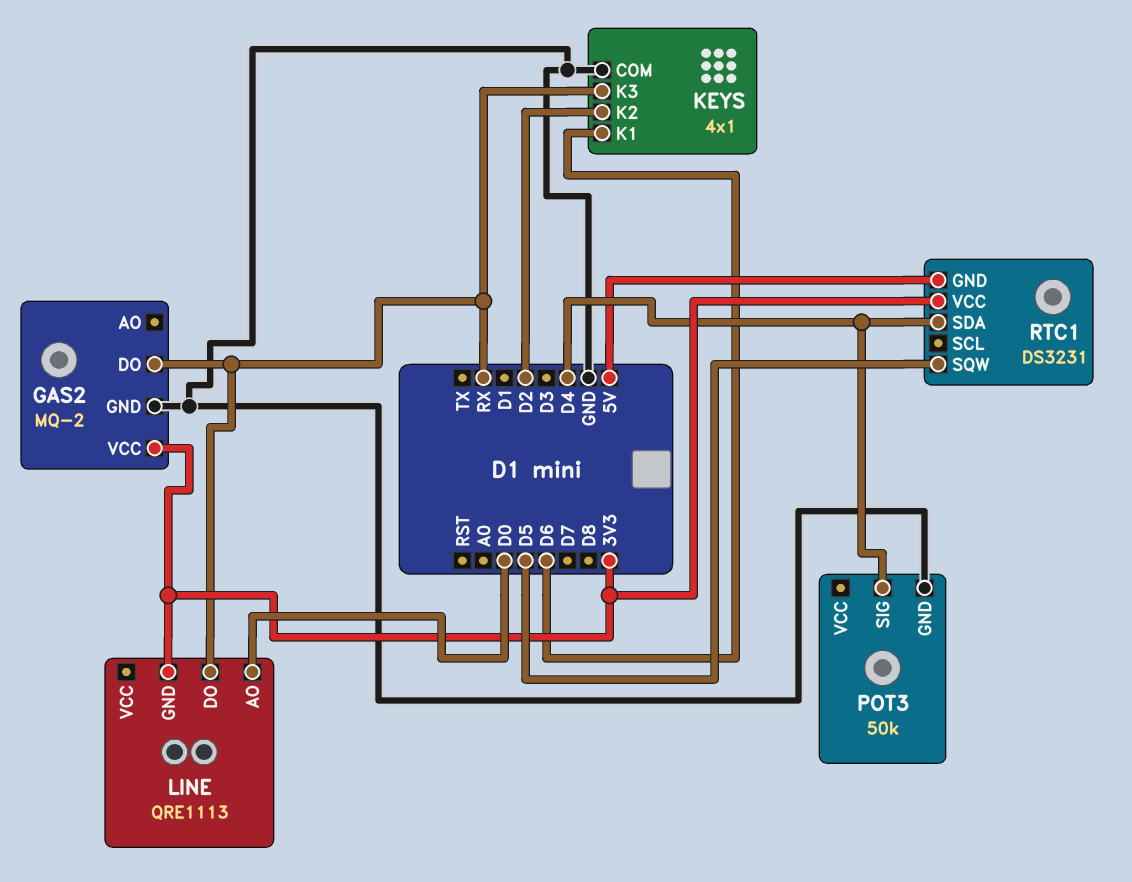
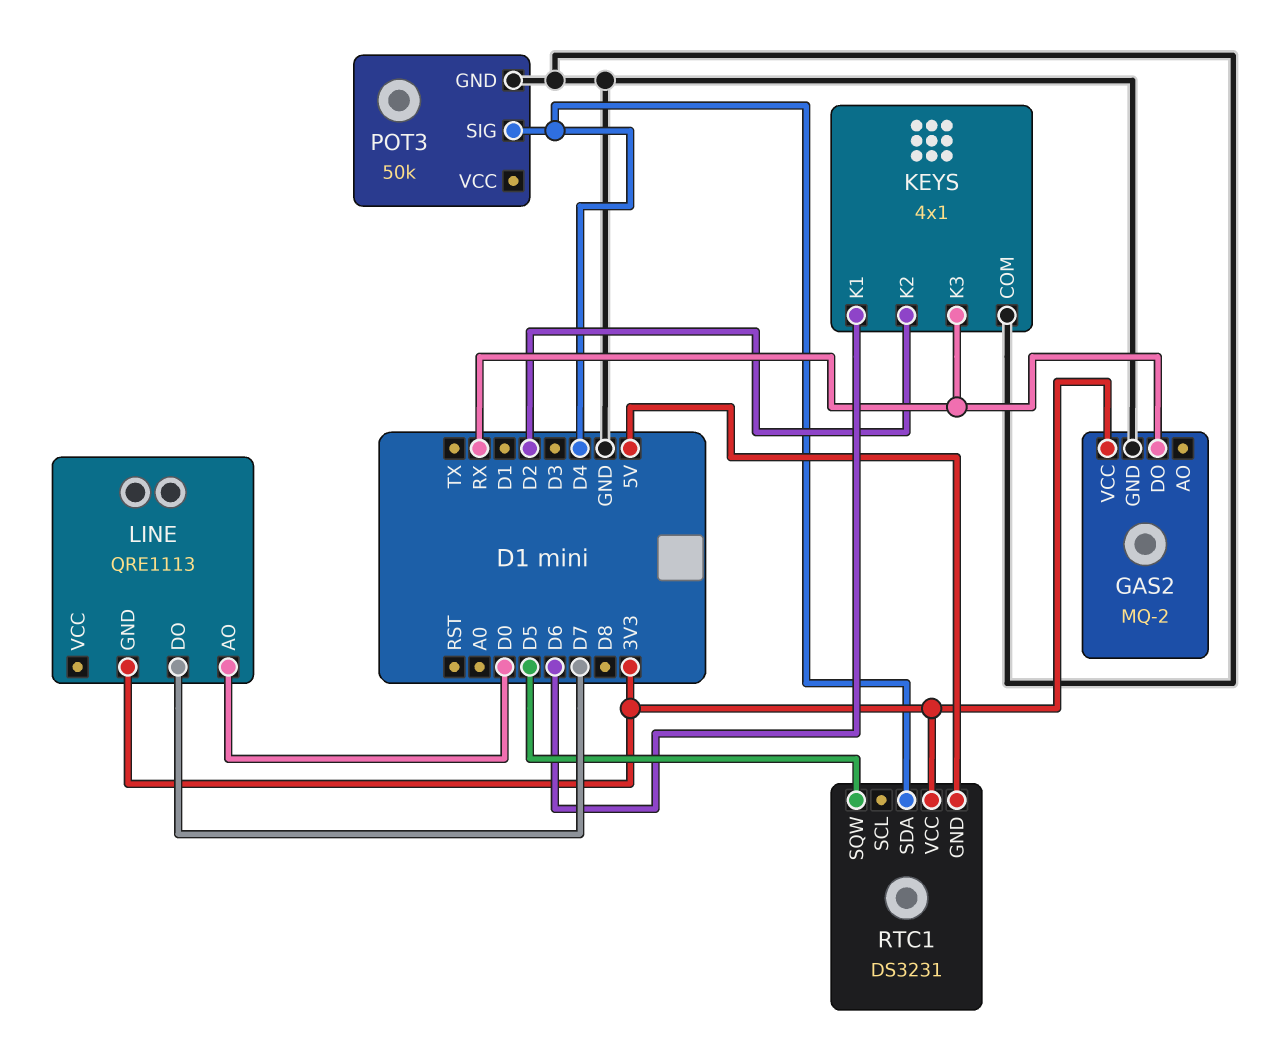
LINE pin DO: RX -> D7

